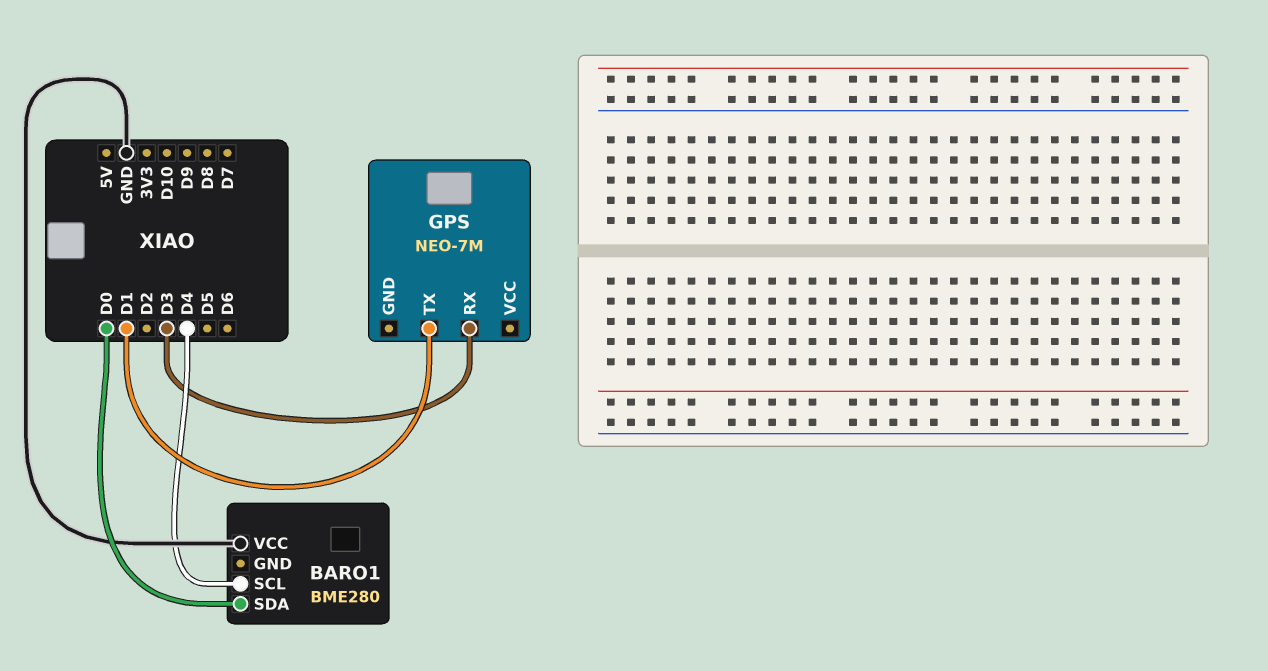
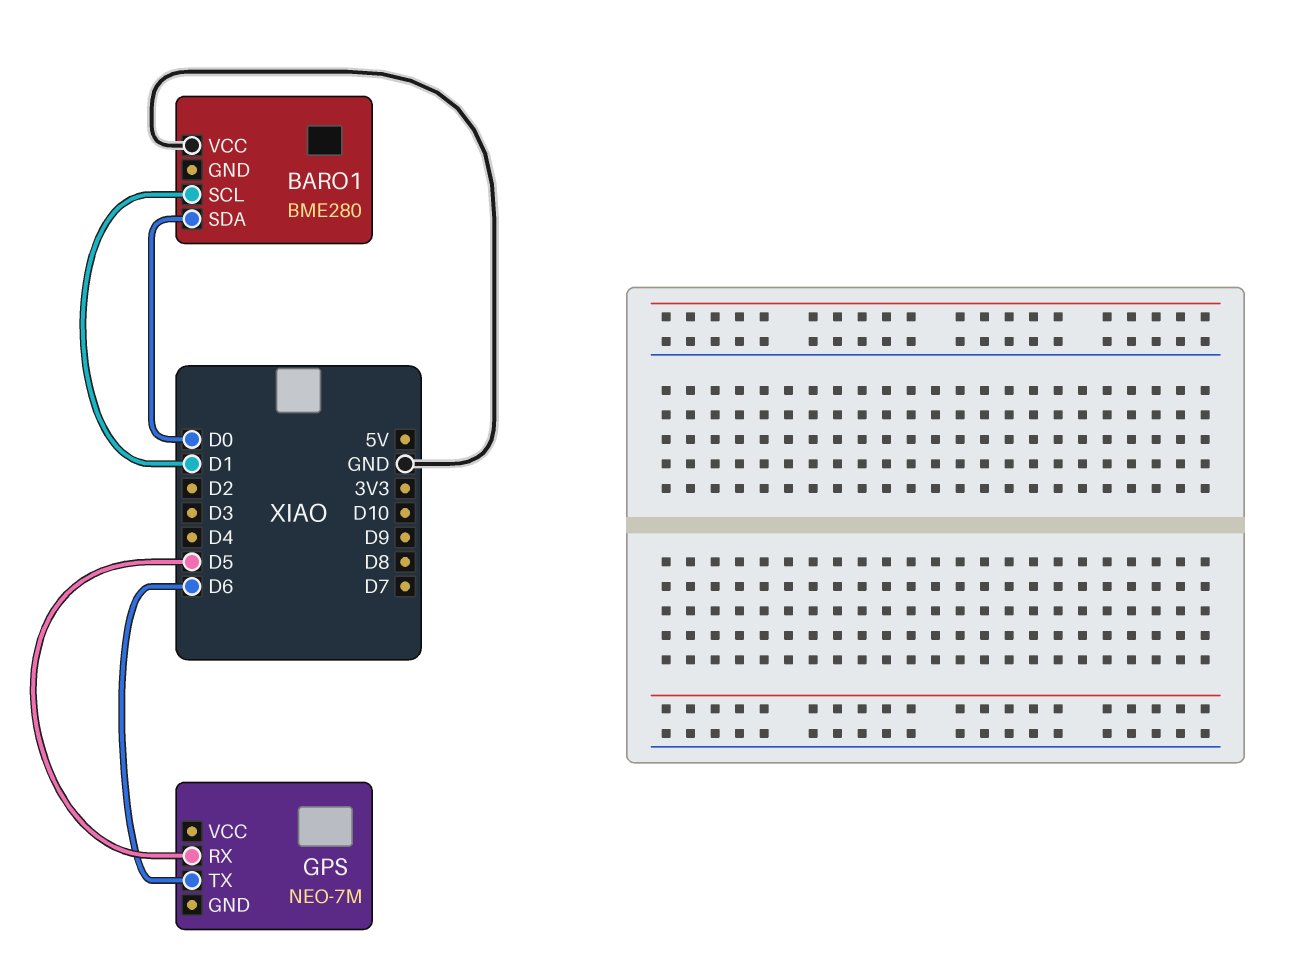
BARO1 pin SCL: D4 -> D1
GPS pin RX: D3 -> D5
GPS pin TX: D1 -> D6

